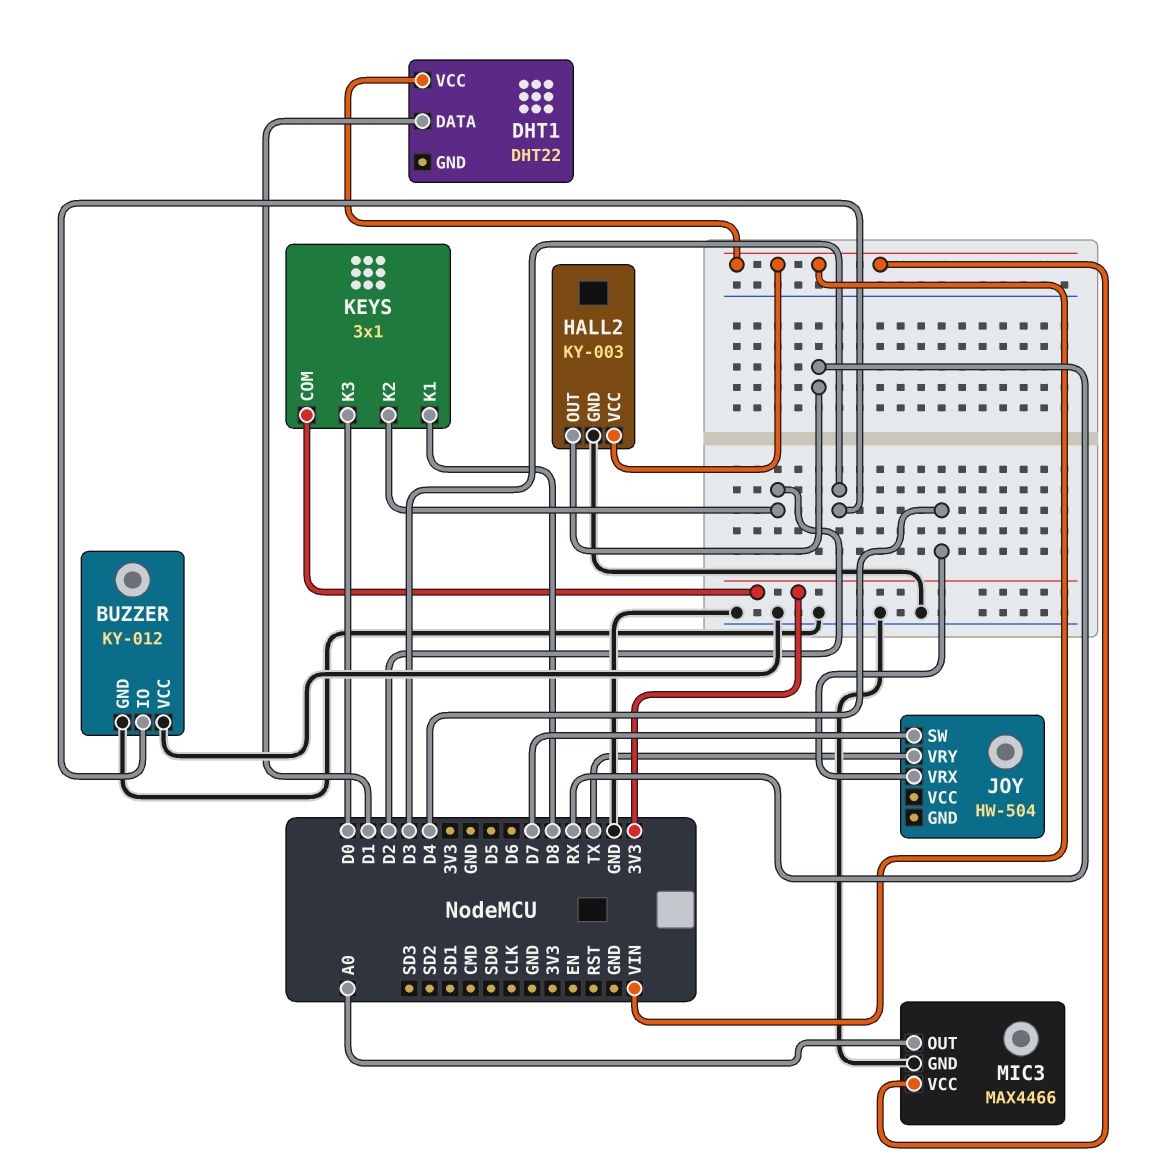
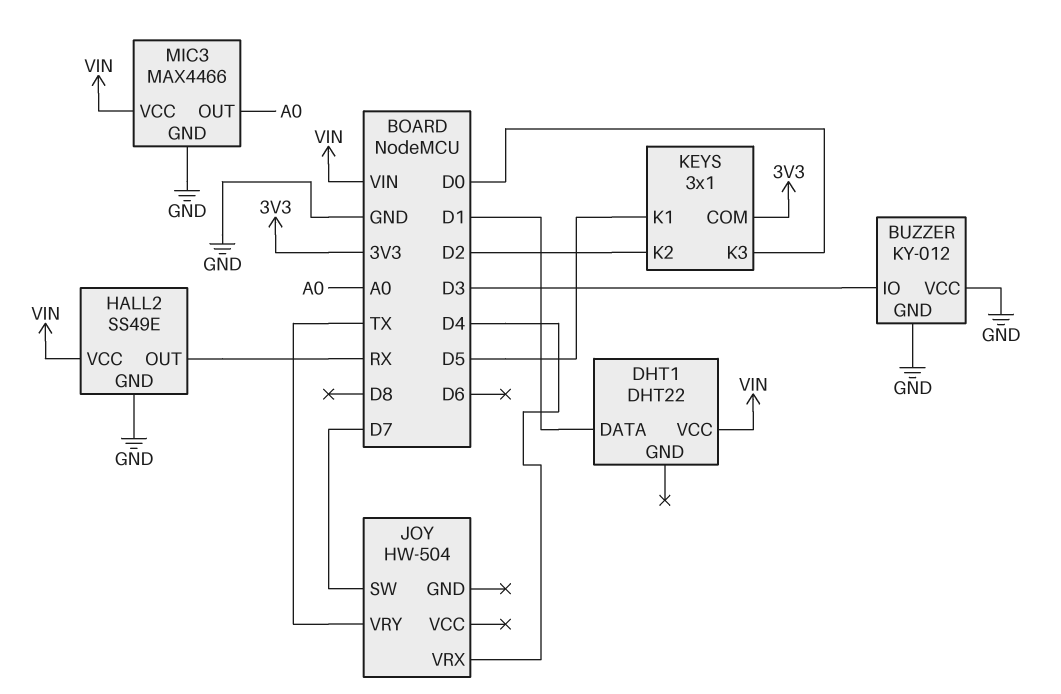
HALL2: KY-003 -> SS49E
KEYS pin K1: D8 -> D5

